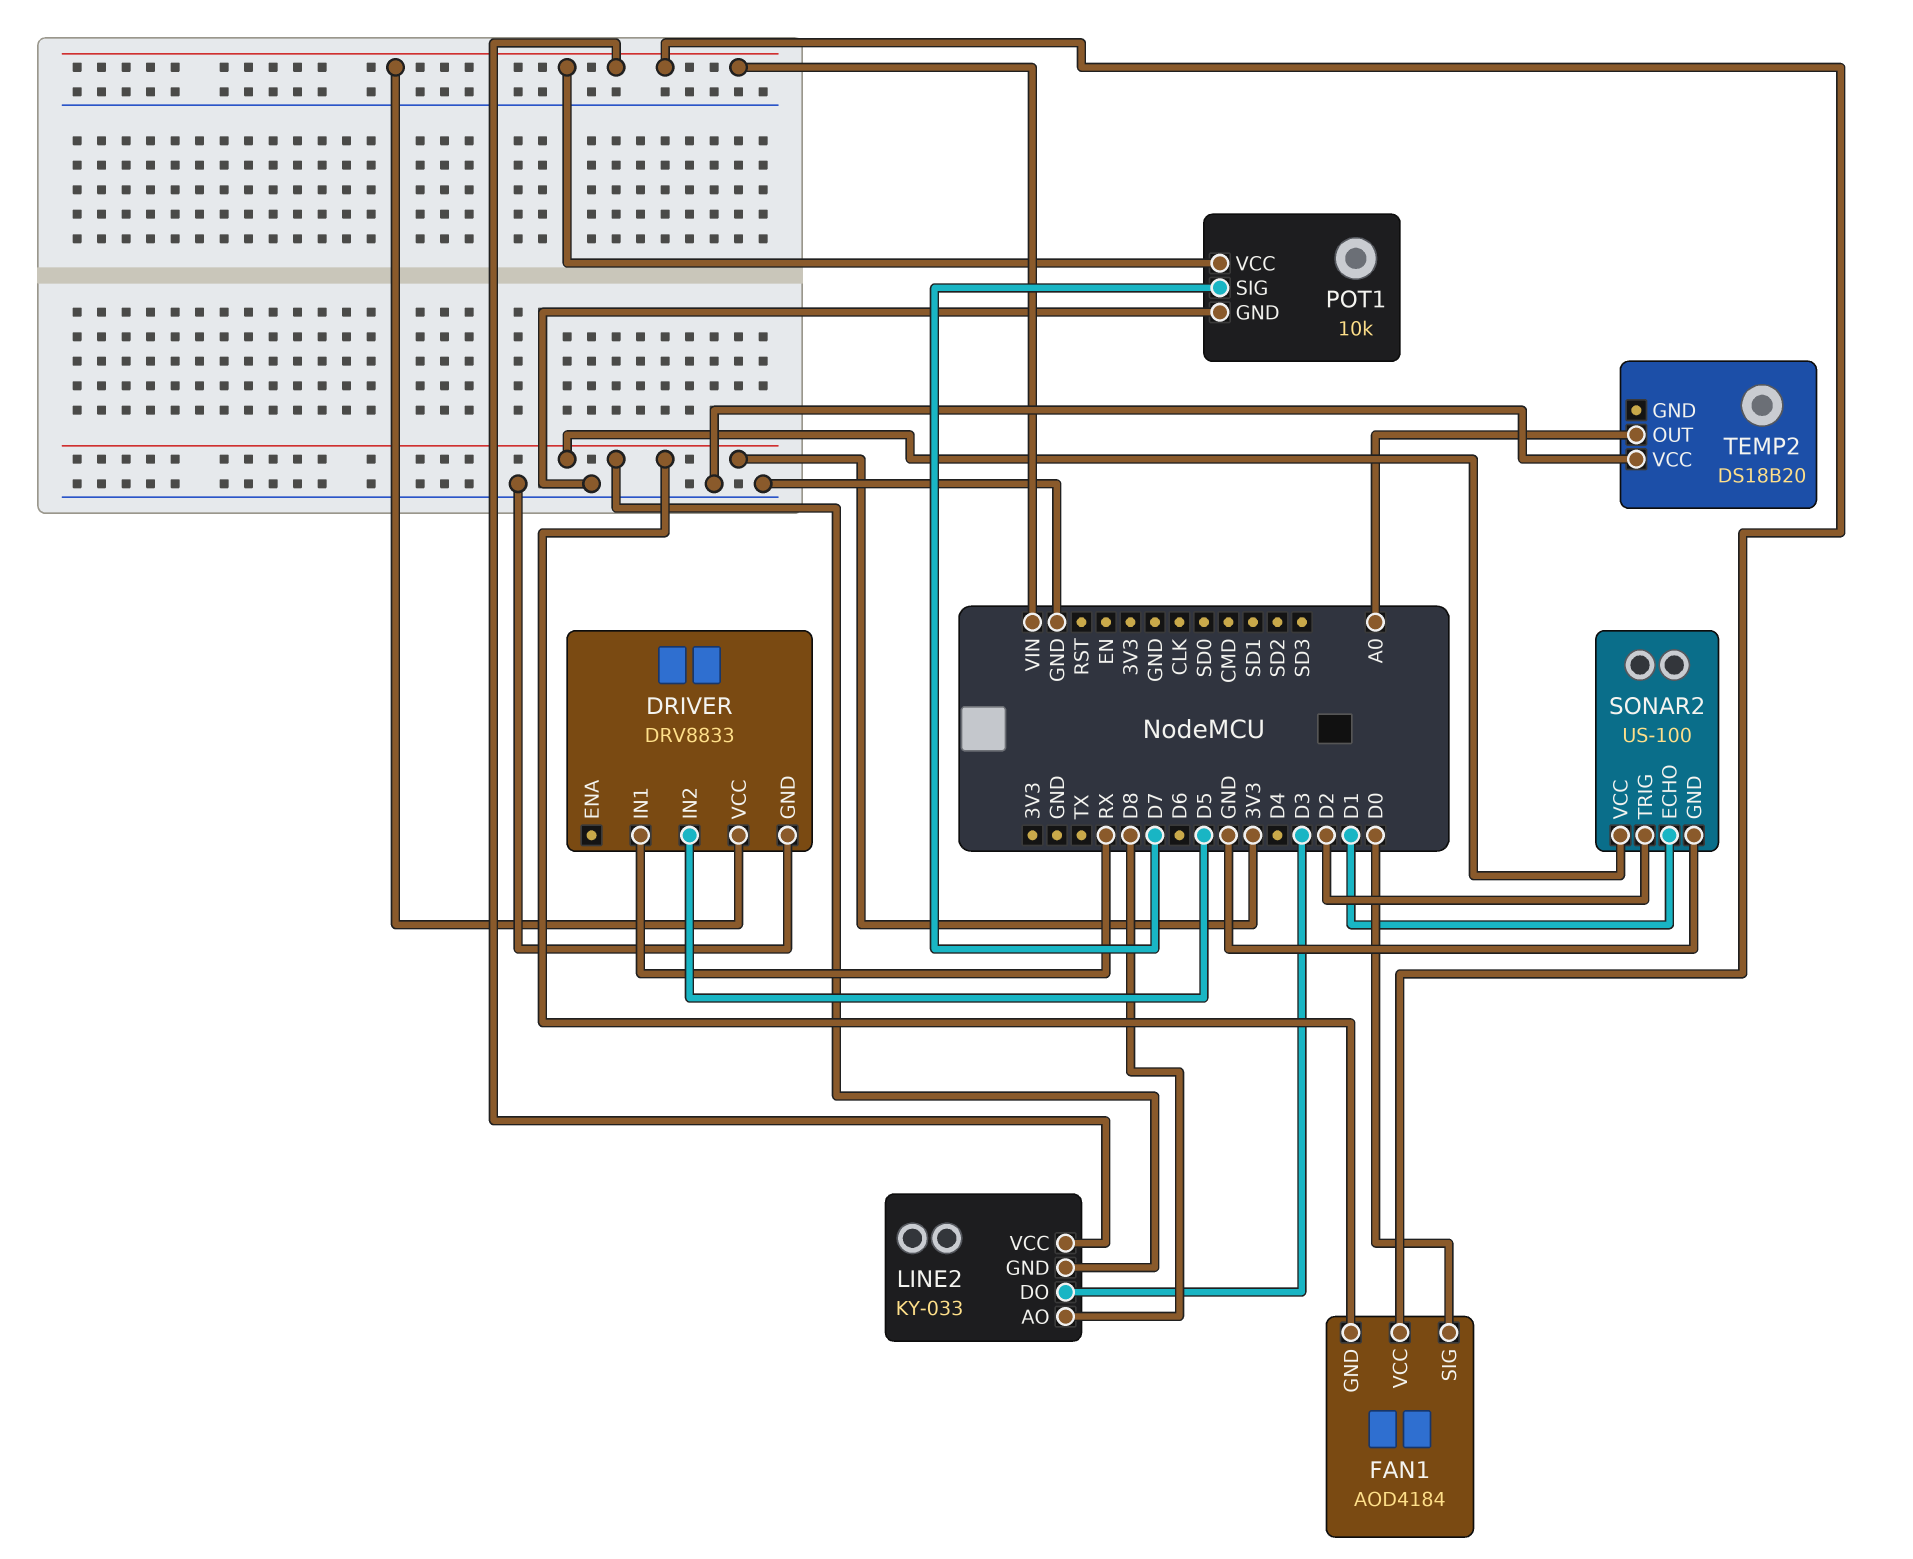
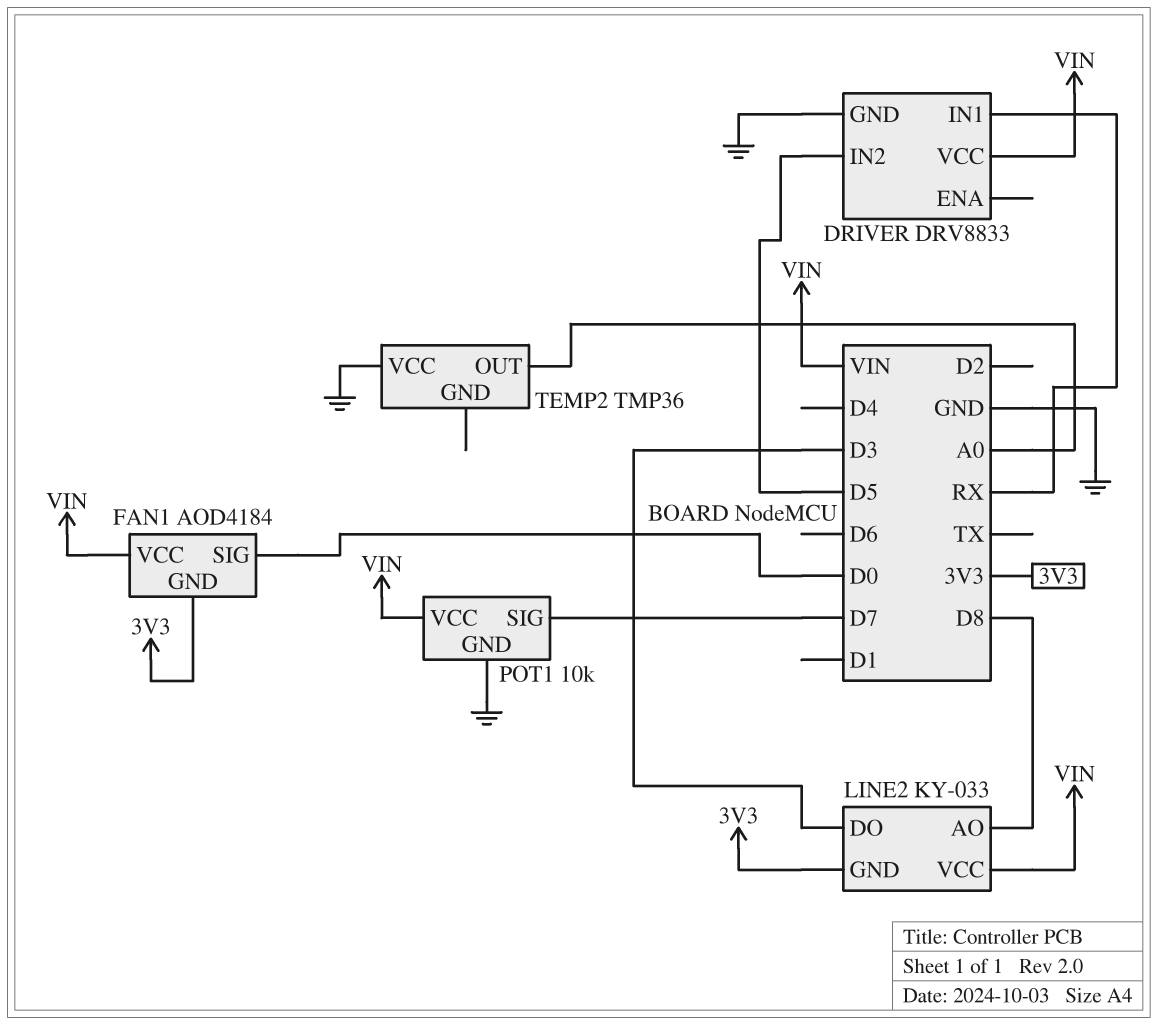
SONAR2: US-100 -> none
SONAR2 pin ECHO: D1 -> none
SONAR2 pin GND: GND -> none
SONAR2 pin TRIG: D2 -> none
SONAR2 pin VCC: 3V3 -> none
TEMP2: DS18B20 -> TMP36

